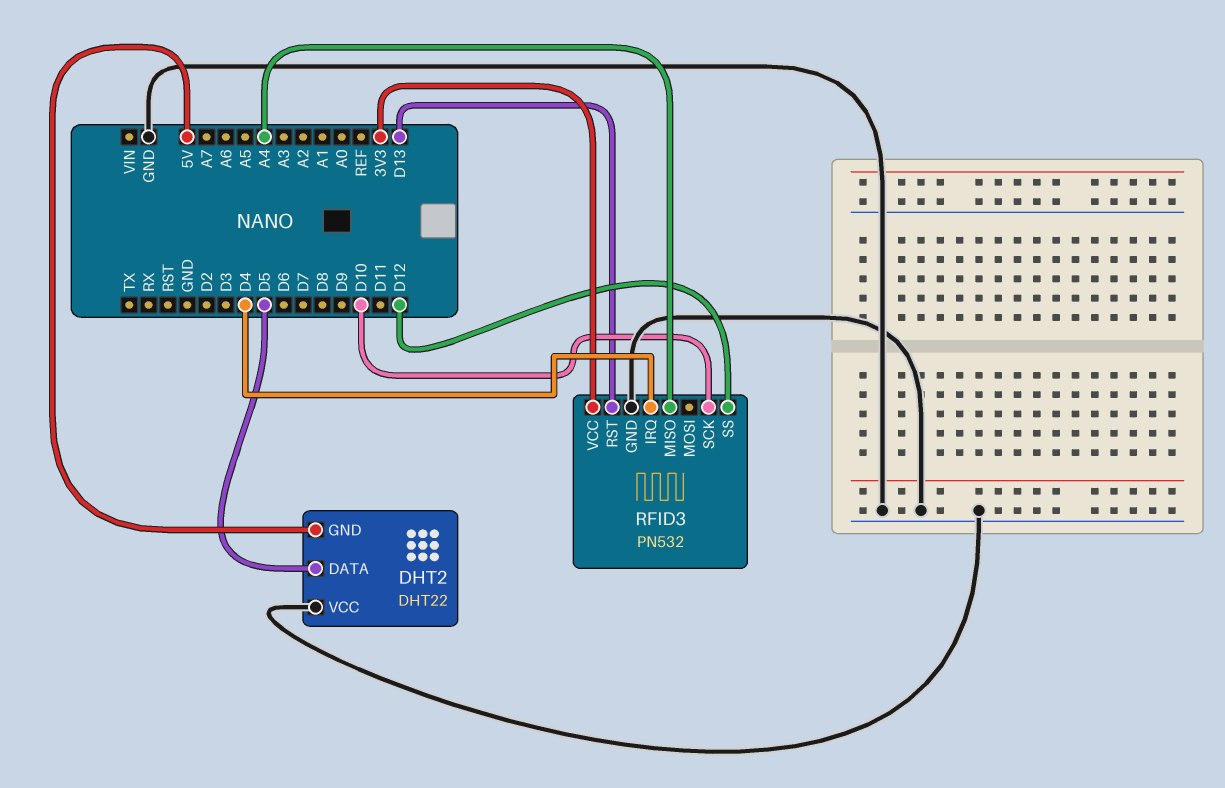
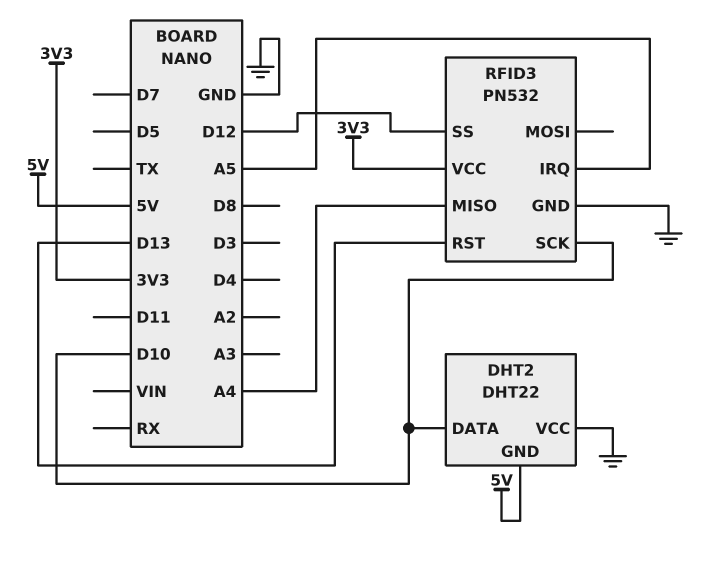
DHT2 pin DATA: D5 -> D10
RFID3 pin IRQ: D4 -> A5

